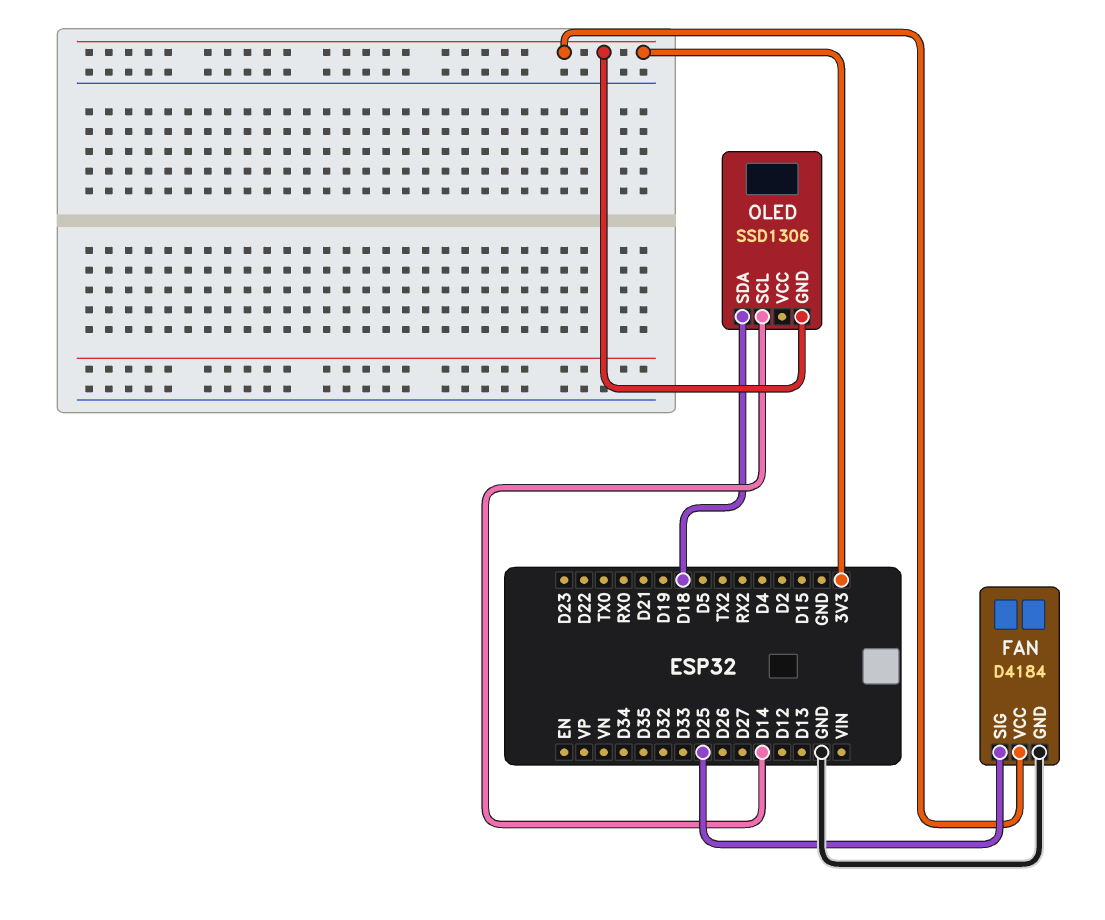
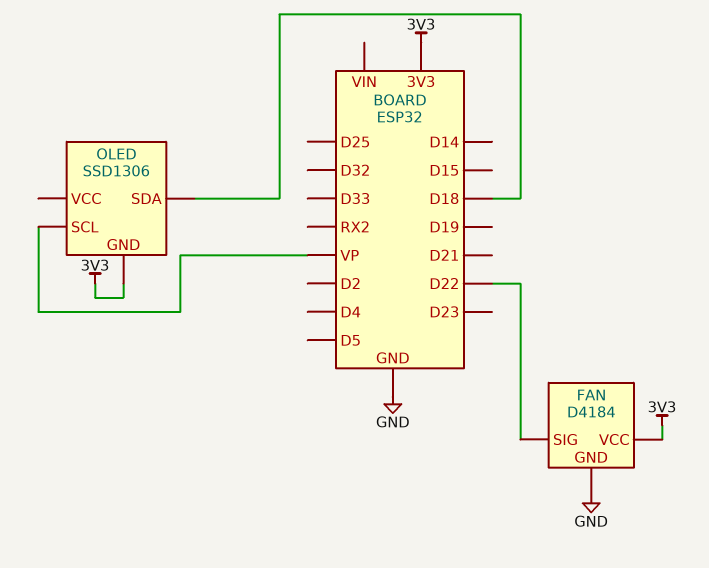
FAN pin SIG: D25 -> D22
OLED pin SCL: D14 -> VP

